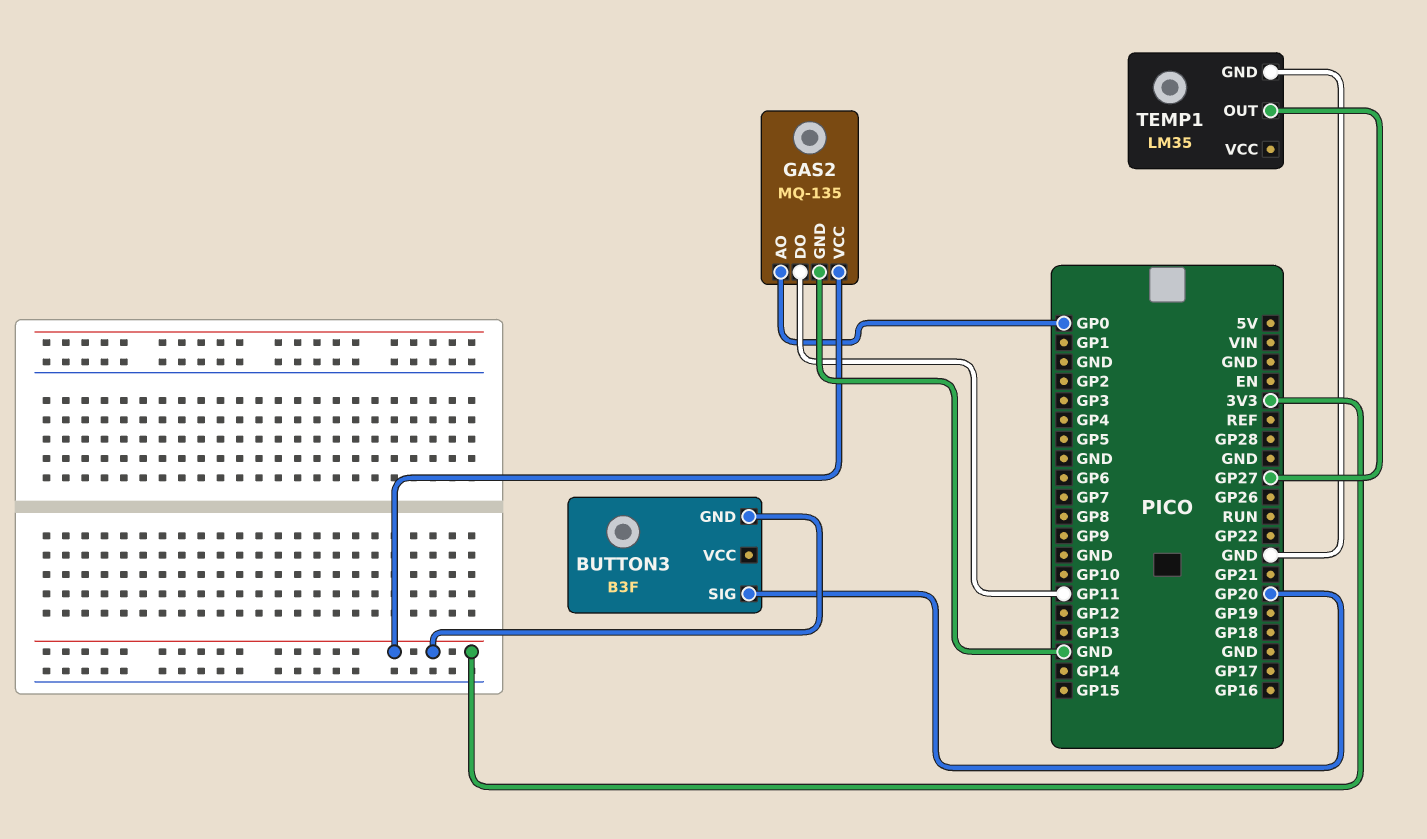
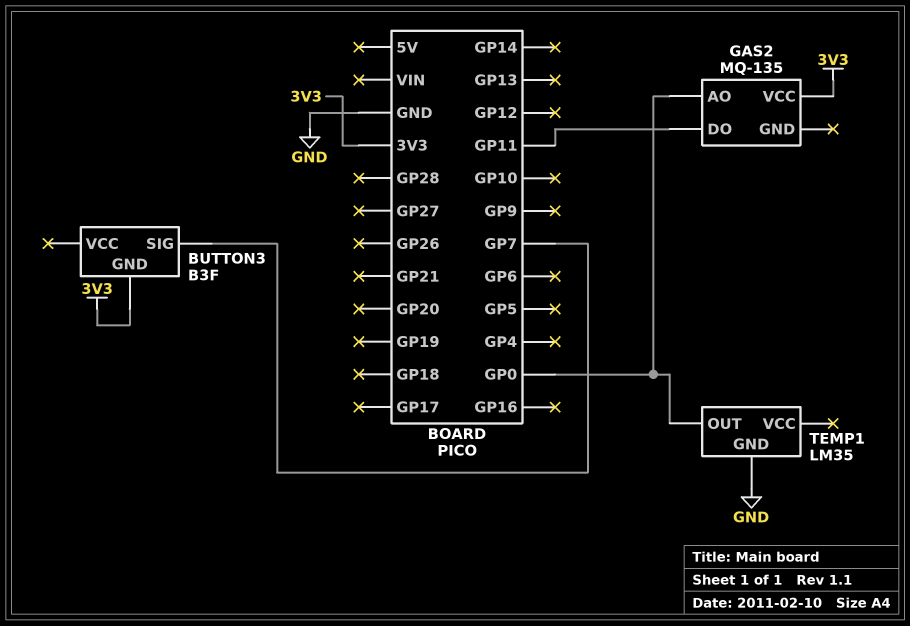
BUTTON3 pin SIG: GP20 -> GP7
GAS2 pin GND: GND -> none
TEMP1 pin OUT: GP27 -> GP0

